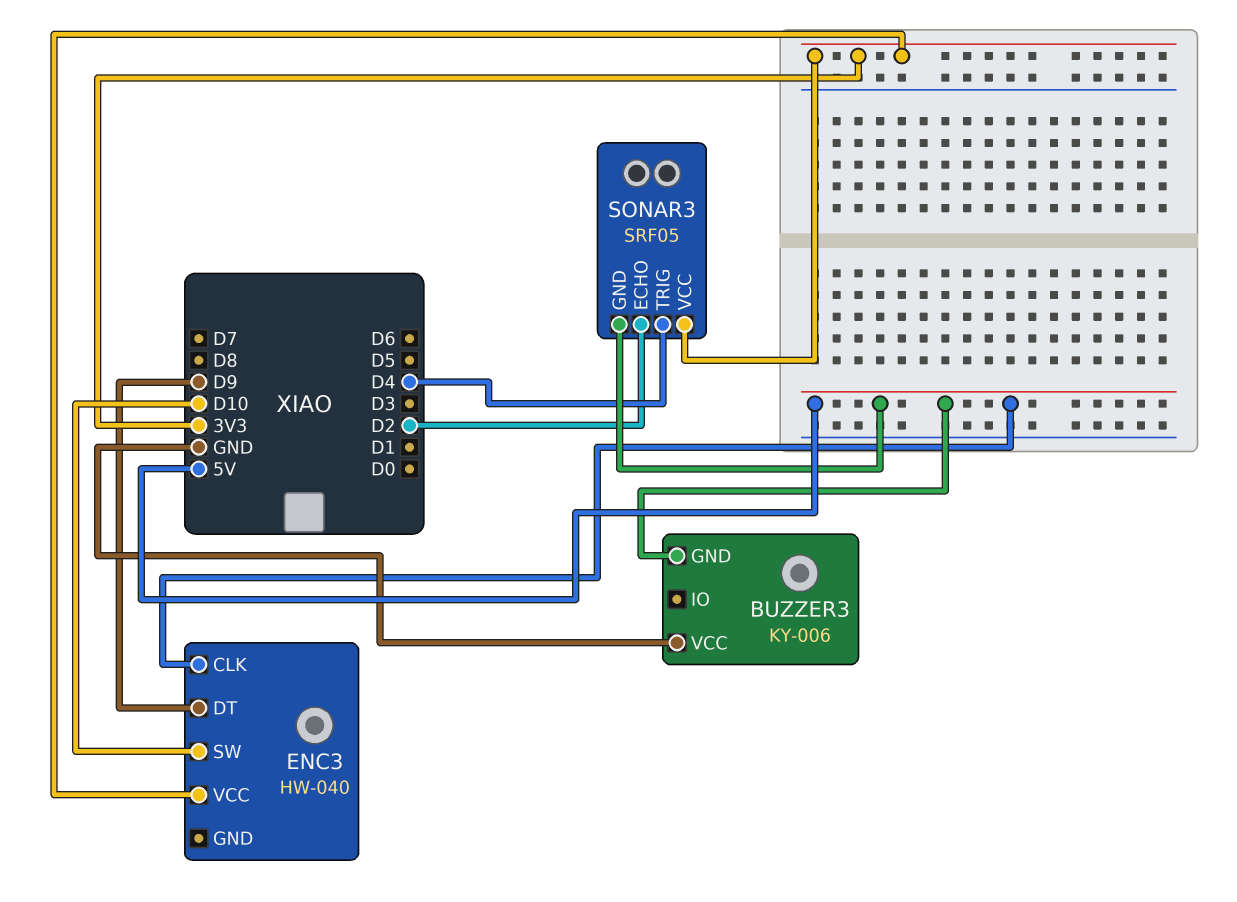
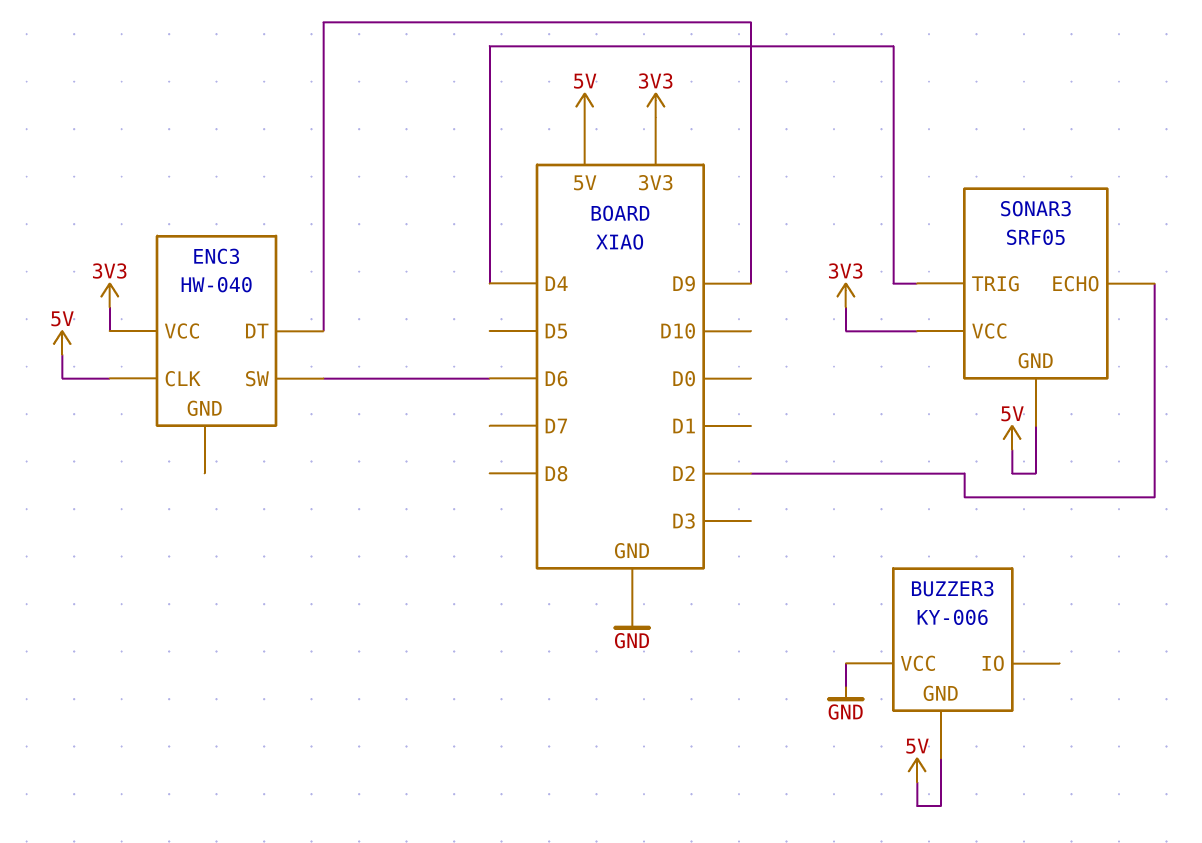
ENC3 pin SW: D10 -> D6

